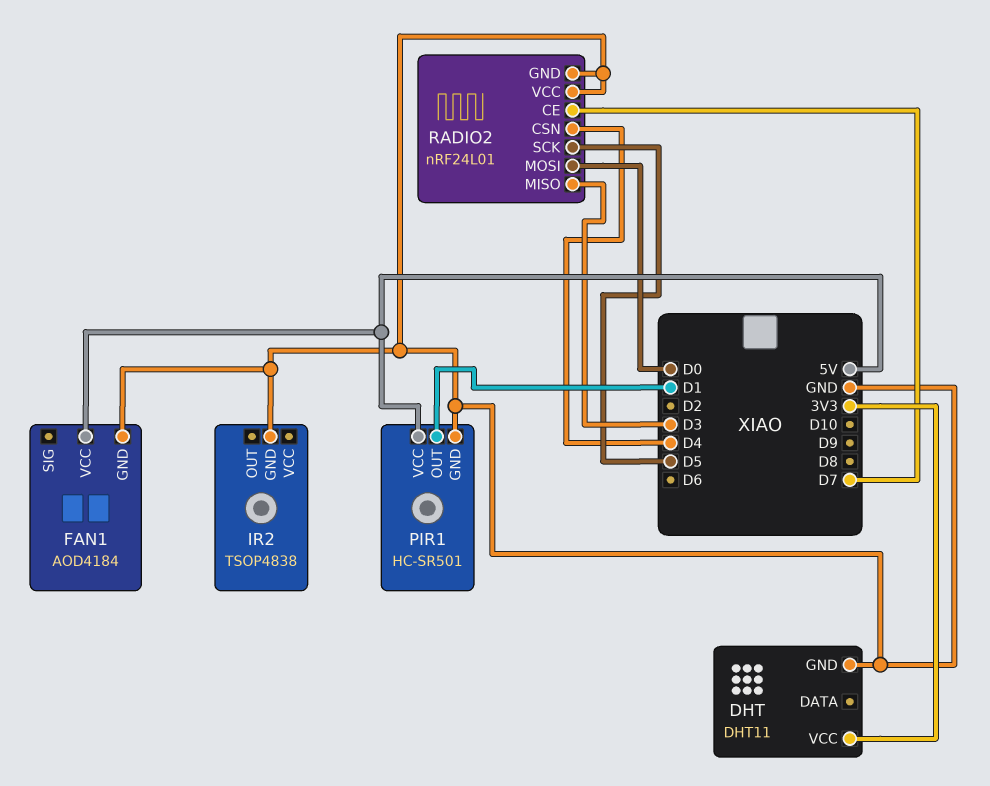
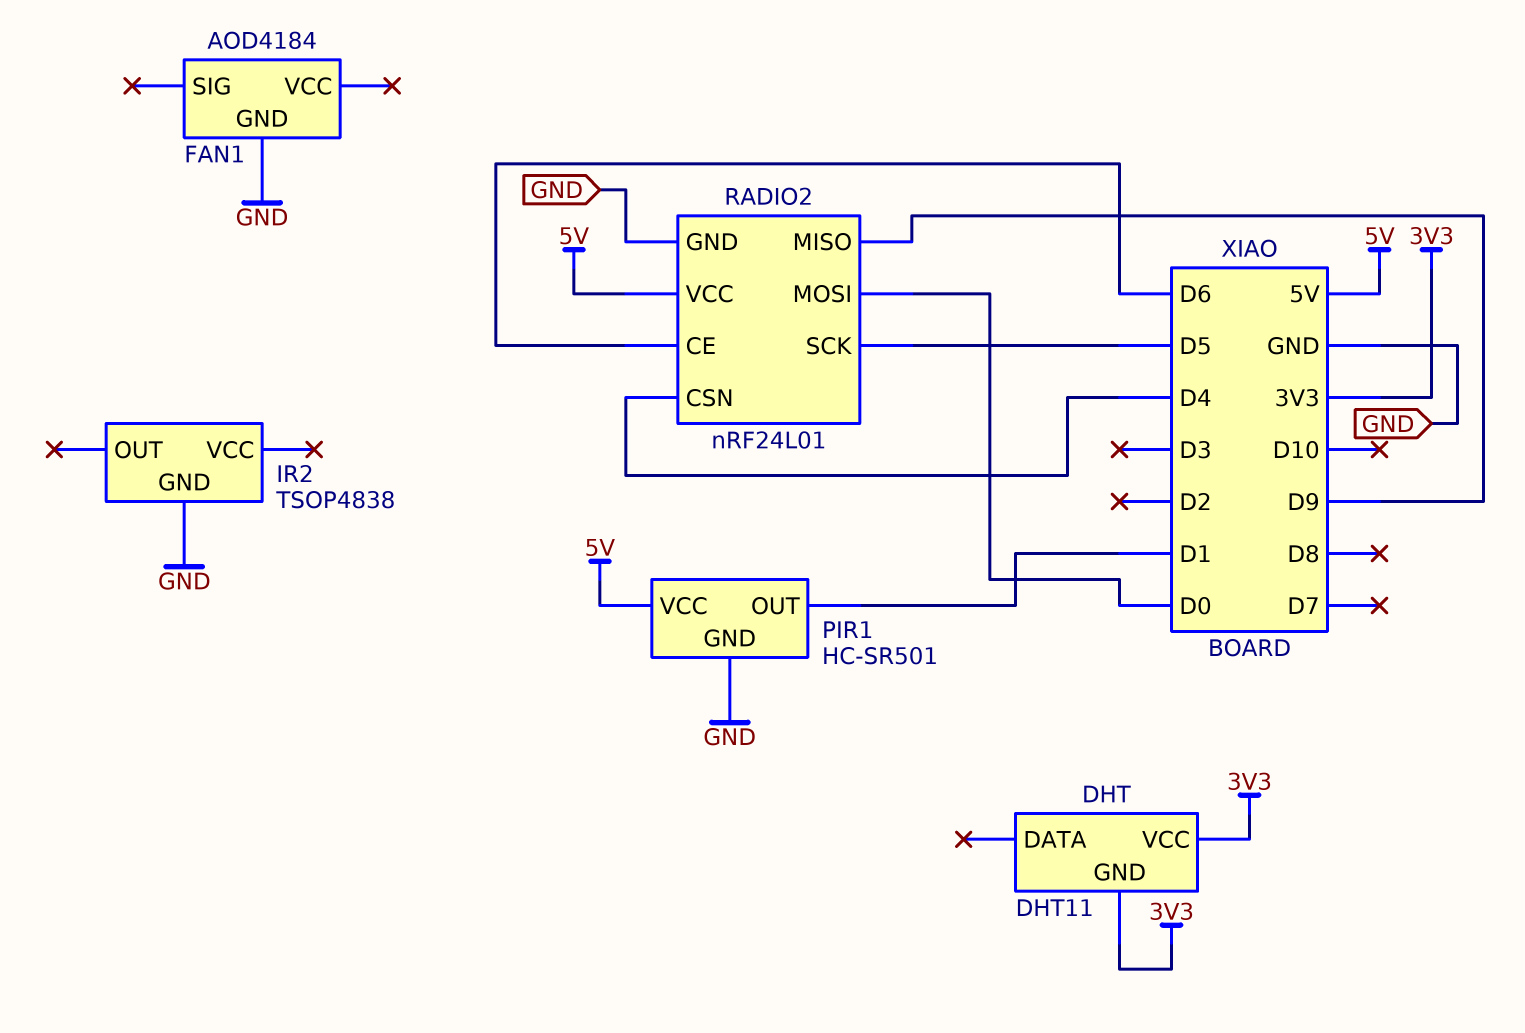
DHT pin GND: GND -> 3V3
FAN1 pin VCC: 5V -> none
RADIO2 pin CE: D7 -> D6
RADIO2 pin MISO: D3 -> D9
RADIO2 pin VCC: GND -> 5V

